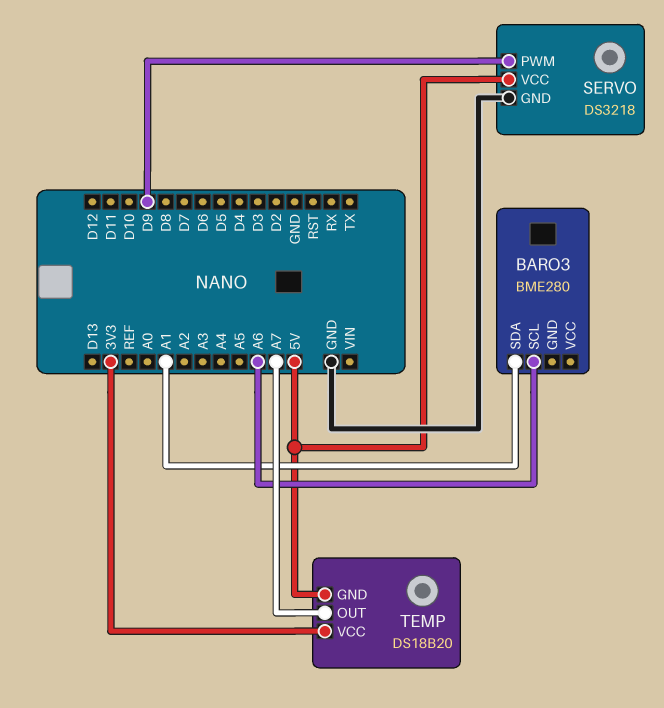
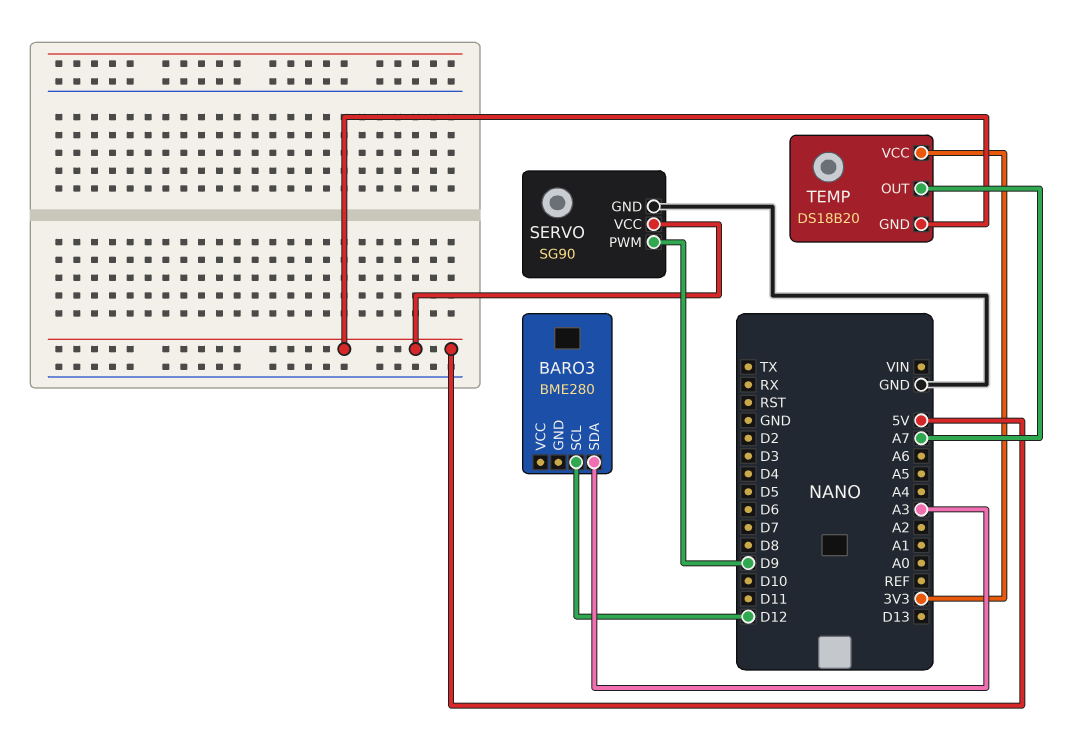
BARO3 pin SCL: A6 -> D12
BARO3 pin SDA: A1 -> A3
SERVO: DS3218 -> SG90

